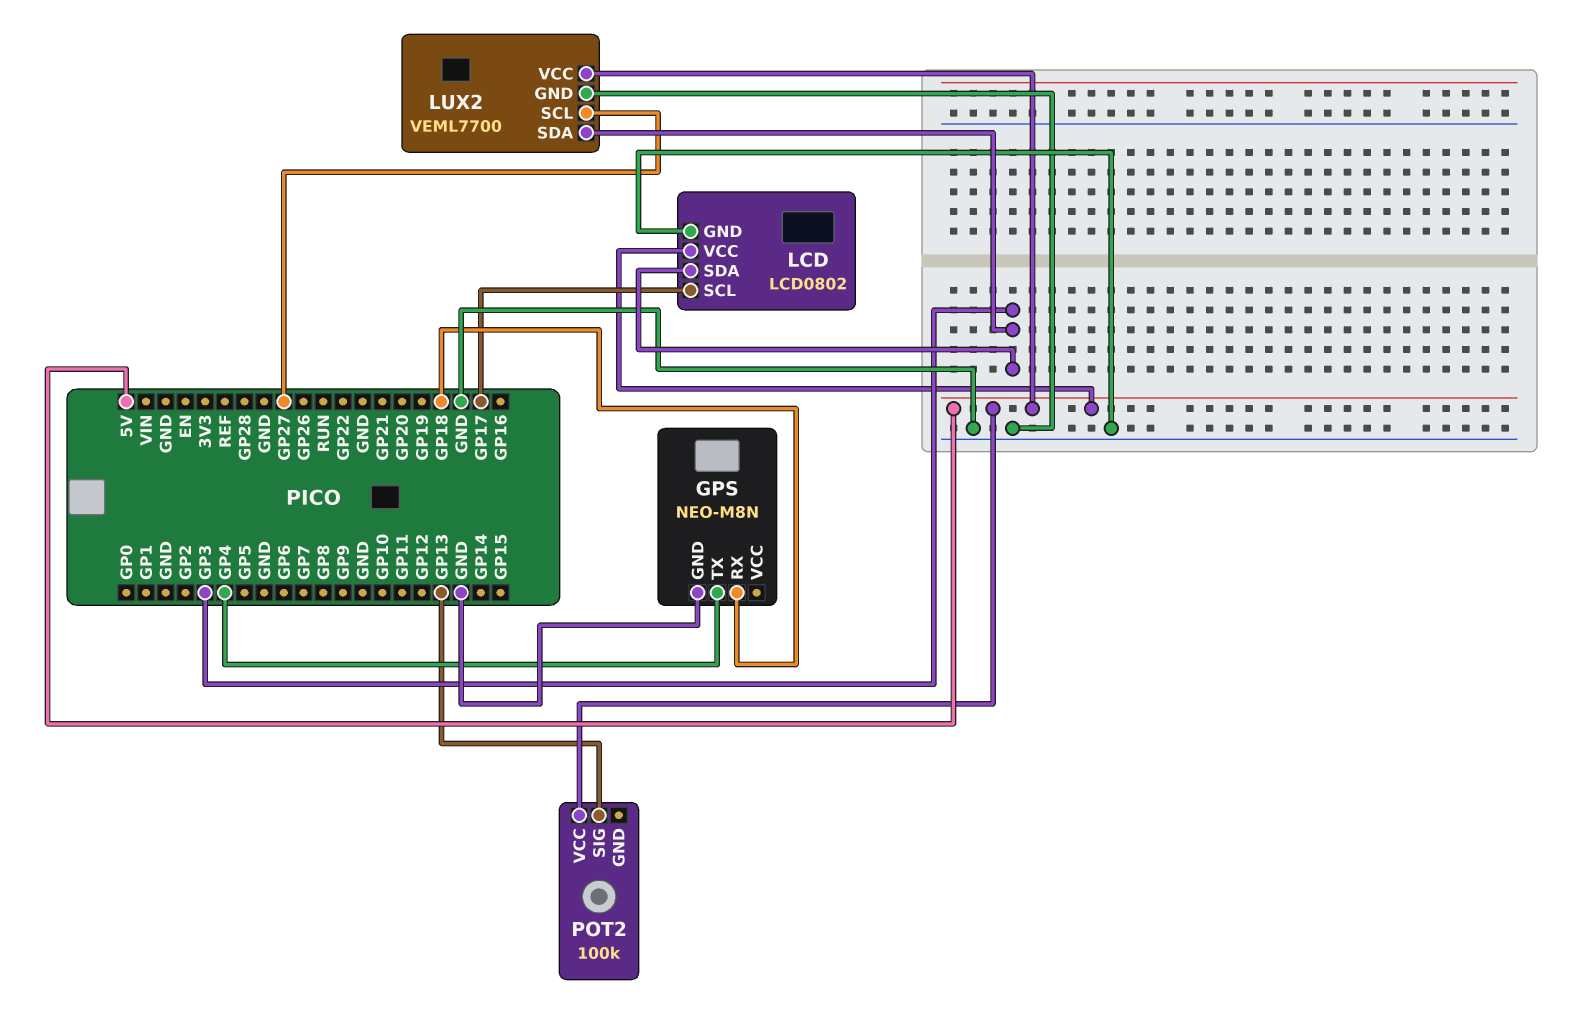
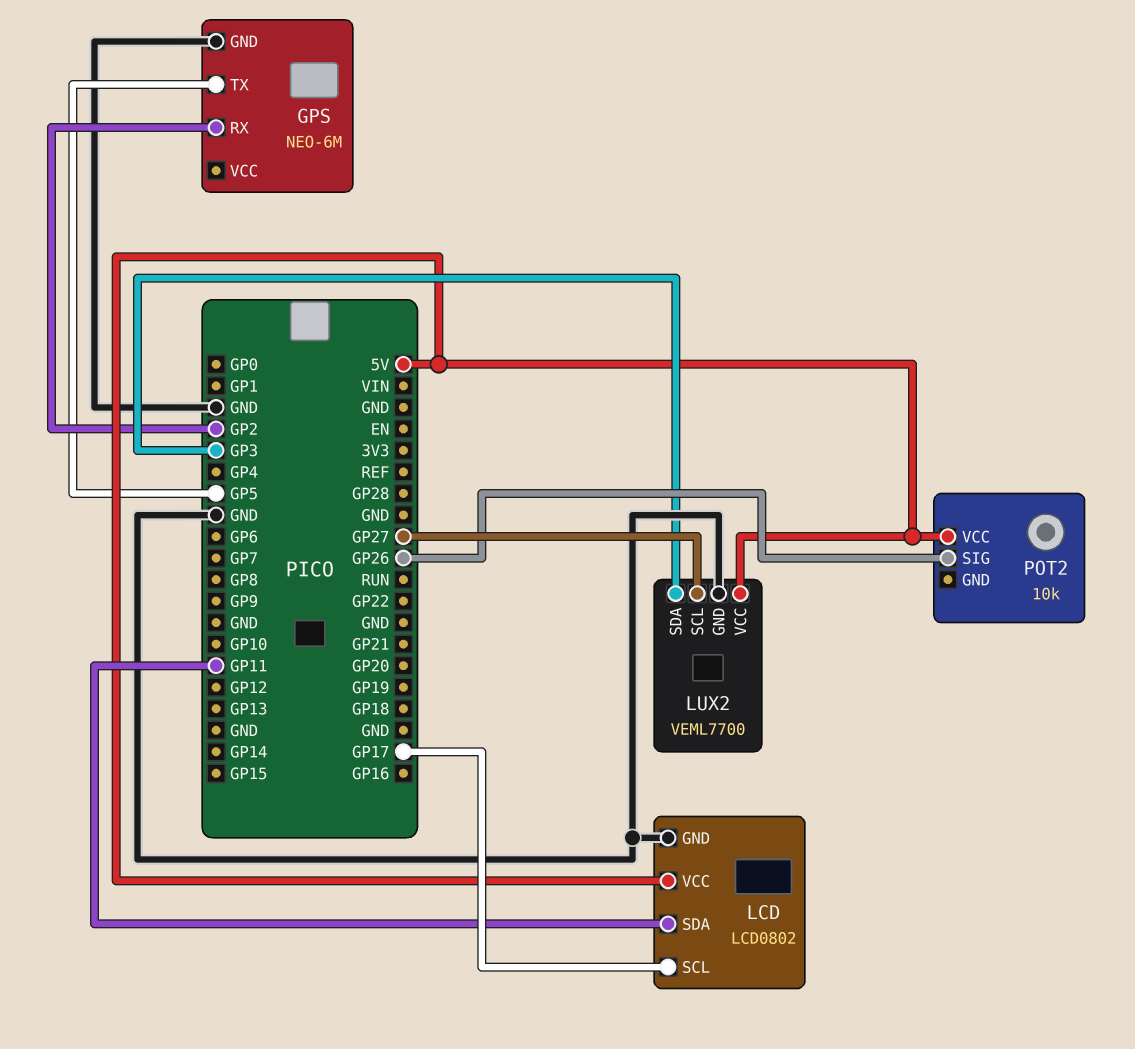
GPS: NEO-M8N -> NEO-6M
GPS pin RX: GP18 -> GP2
GPS pin TX: GP4 -> GP5
LCD pin SDA: GP3 -> GP11
POT2: 100k -> 10k
POT2 pin SIG: GP13 -> GP26

